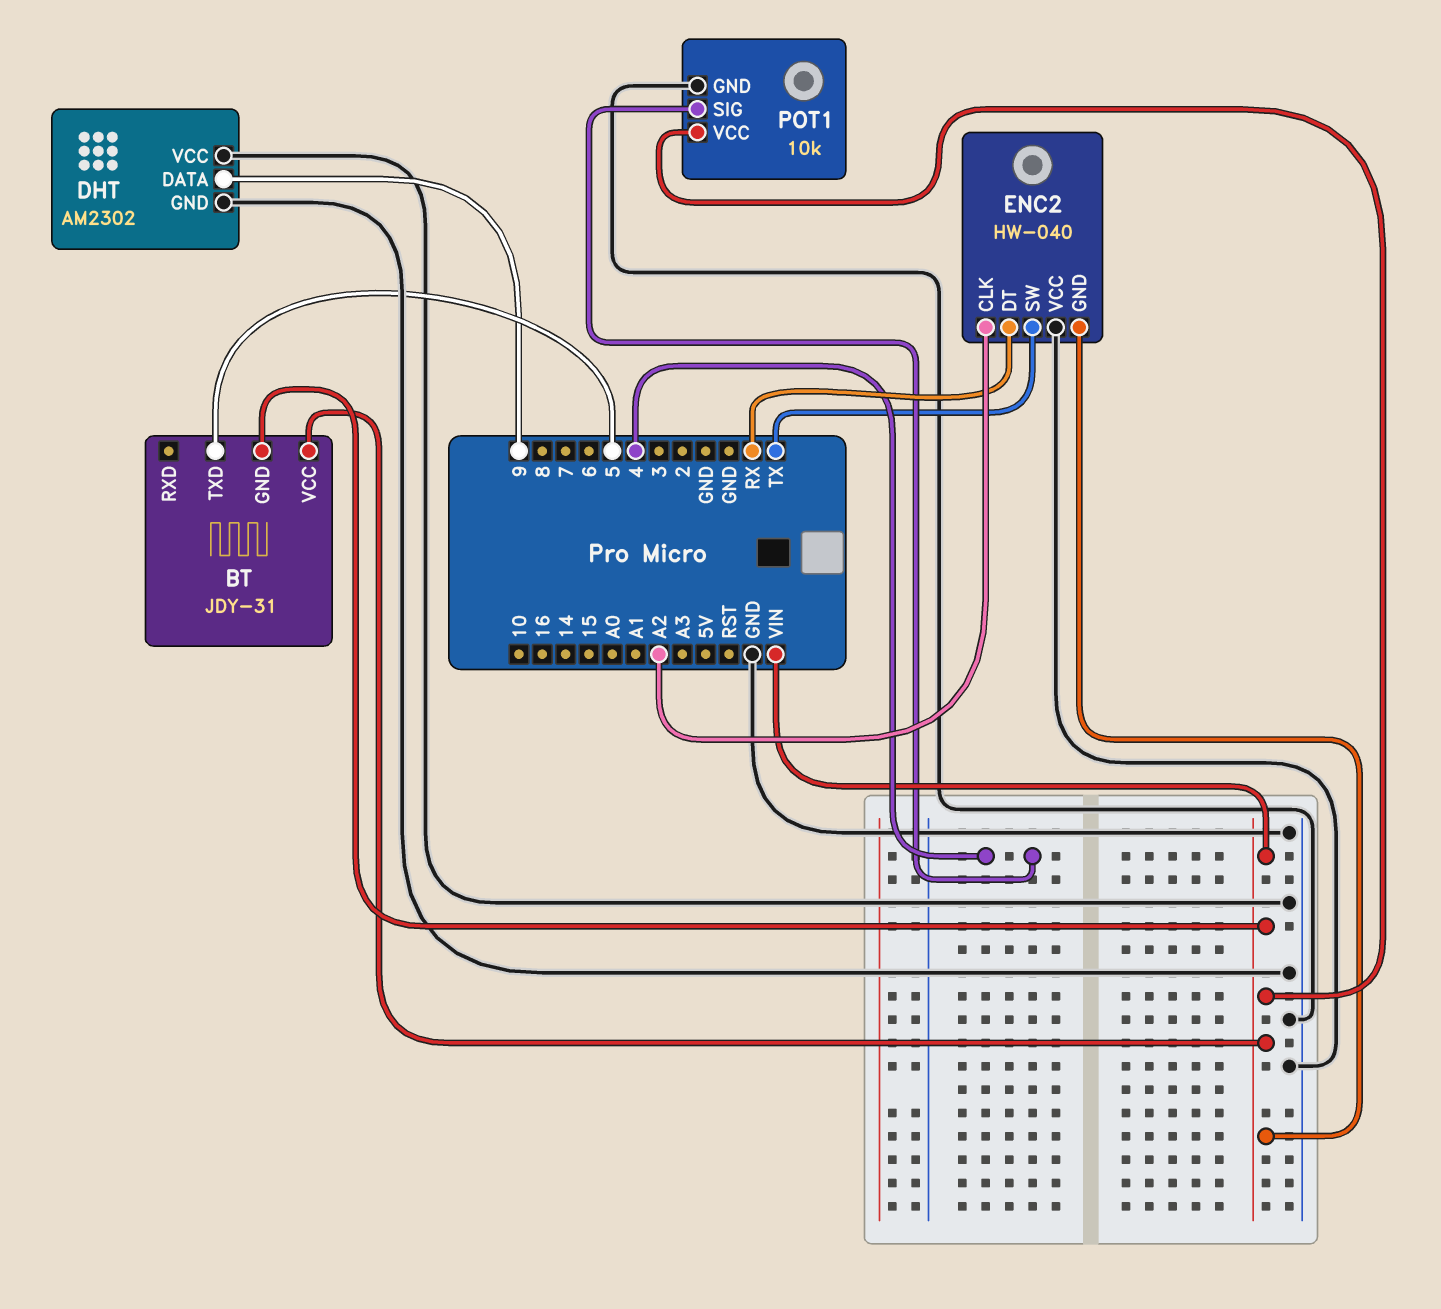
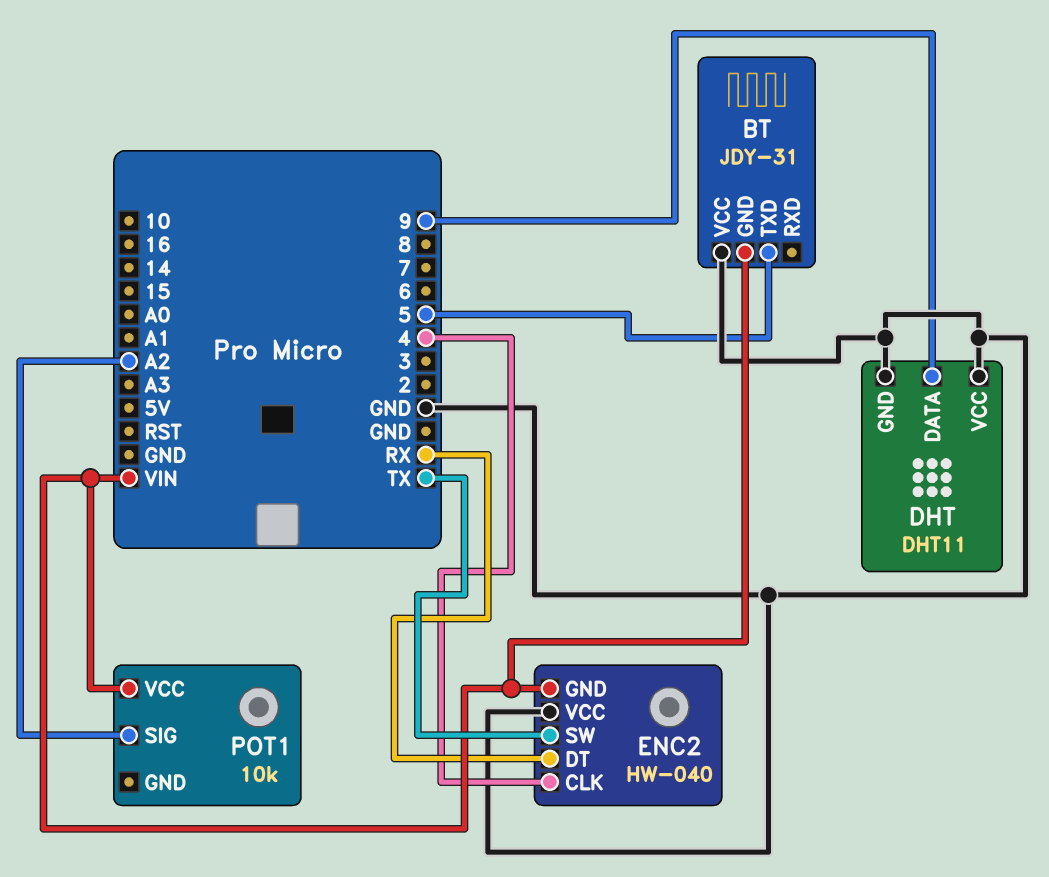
BT pin VCC: VIN -> GND
DHT: AM2302 -> DHT11
ENC2 pin CLK: A2 -> 4
POT1 pin GND: GND -> none
POT1 pin SIG: 4 -> A2

